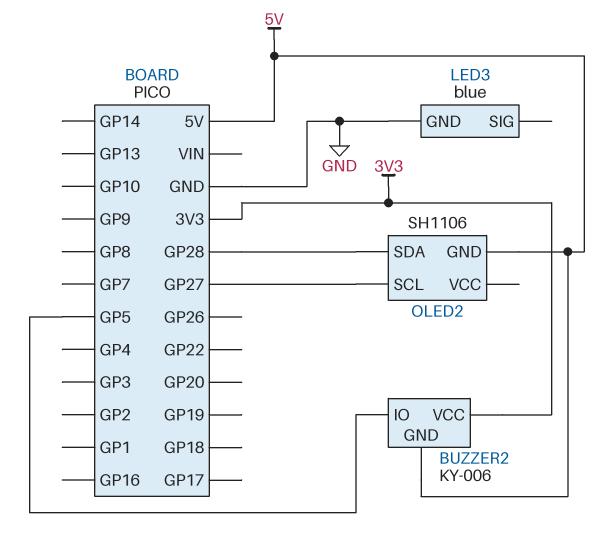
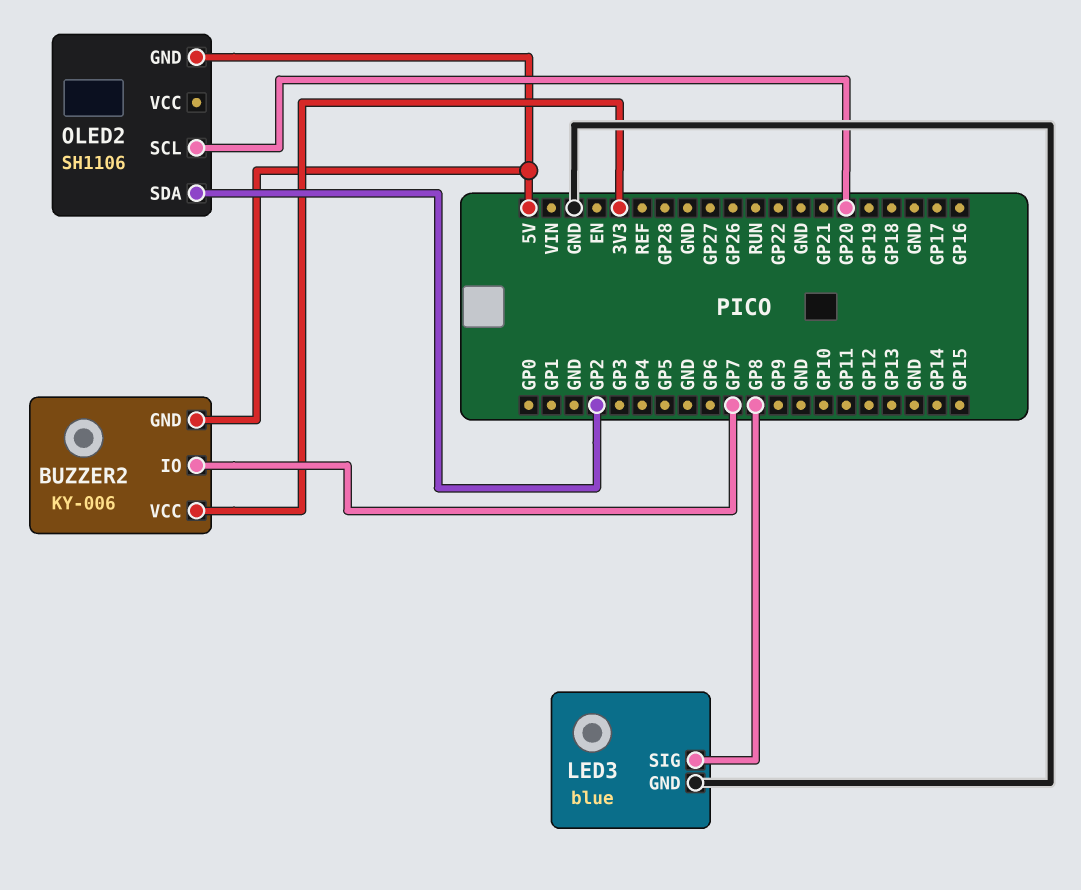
BUZZER2 pin IO: GP5 -> GP7
LED3 pin SIG: none -> GP8
OLED2 pin SCL: GP27 -> GP20
OLED2 pin SDA: GP28 -> GP2

